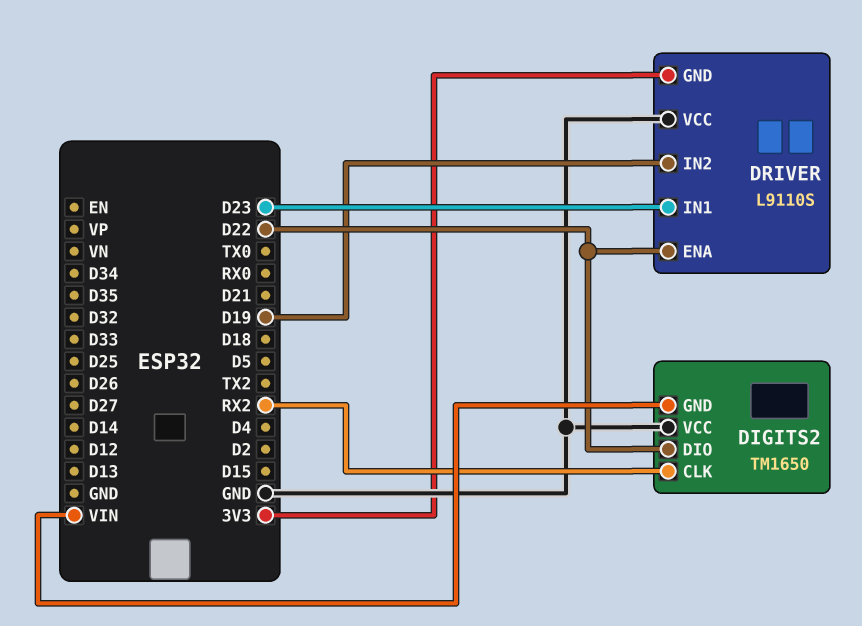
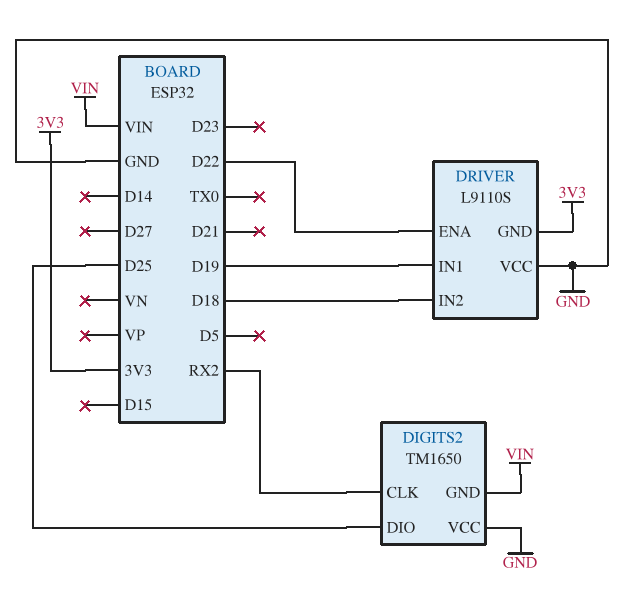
DIGITS2 pin DIO: D22 -> D25
DRIVER pin IN1: D23 -> D19
DRIVER pin IN2: D19 -> D18

